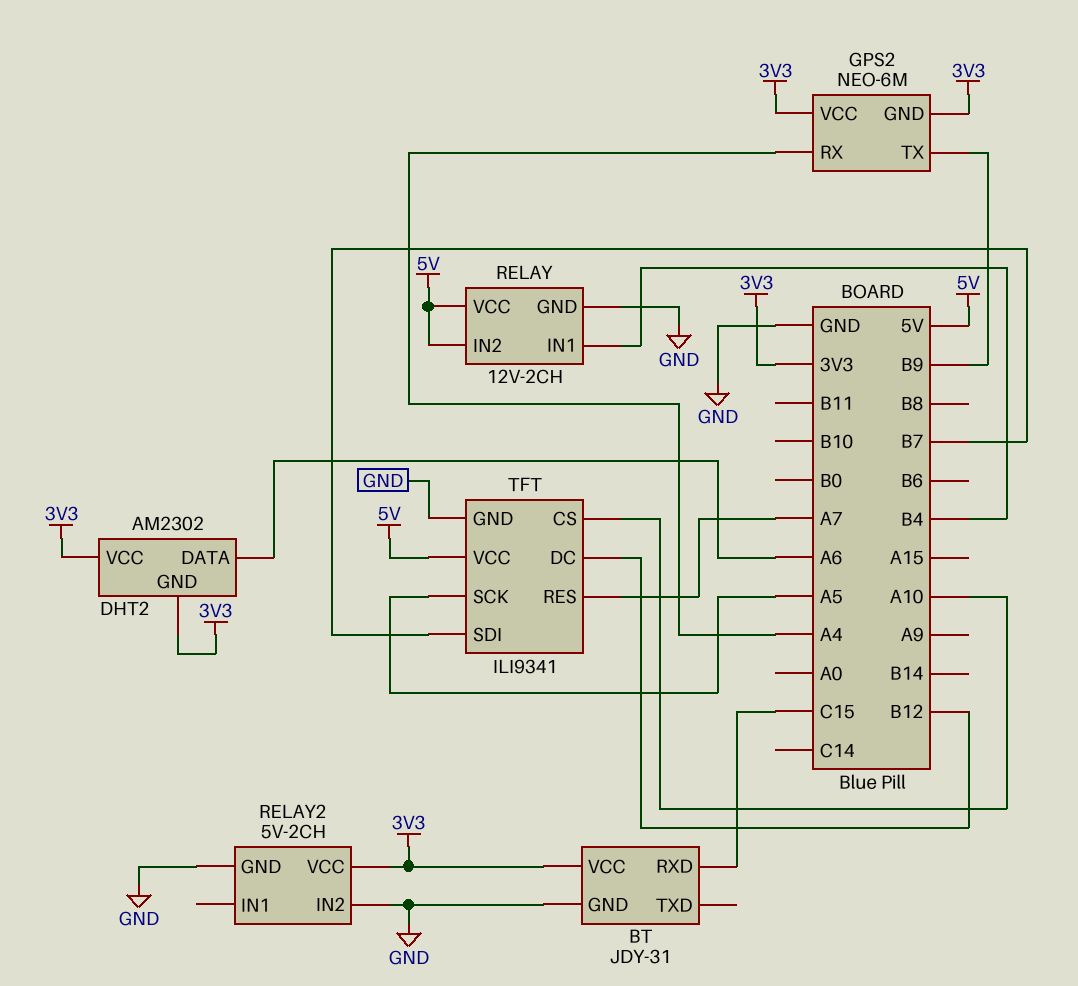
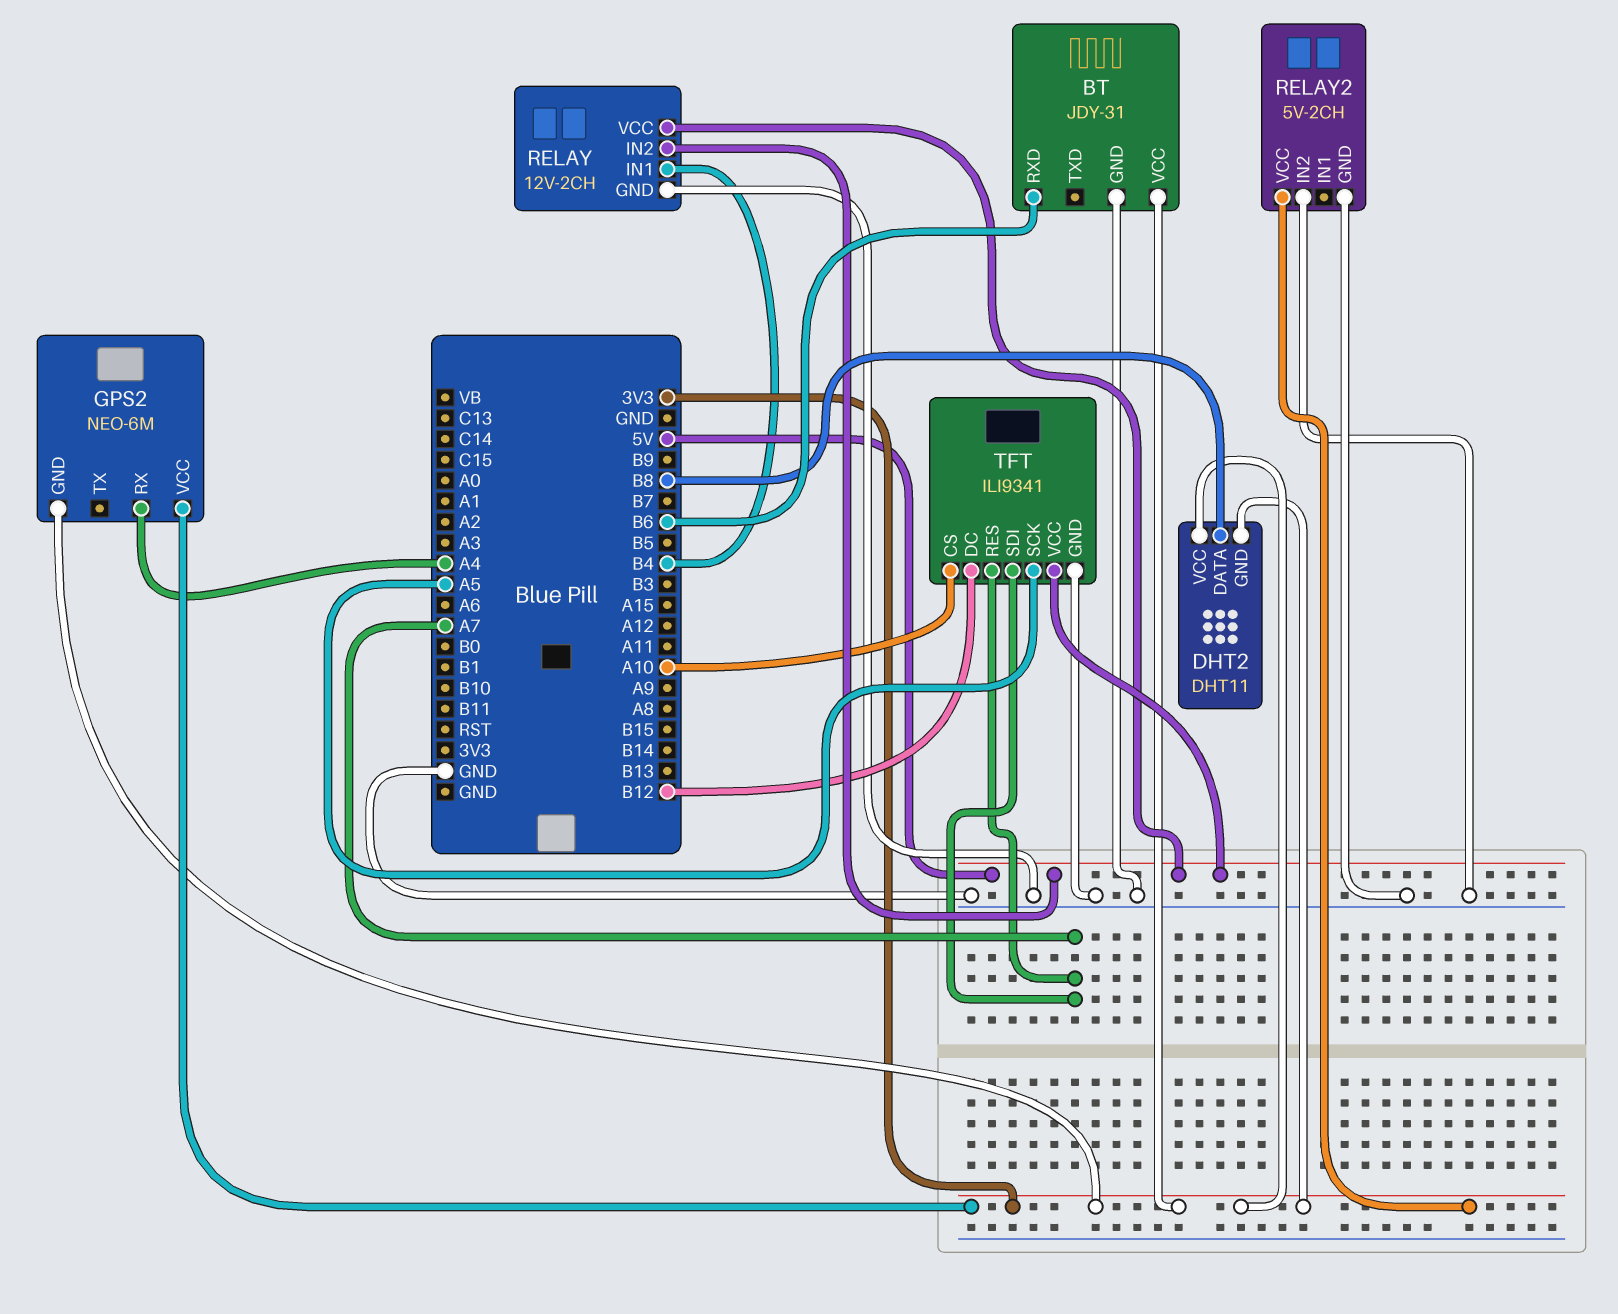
BT pin RXD: C15 -> B6
DHT2: AM2302 -> DHT11
DHT2 pin DATA: A6 -> B8
GPS2 pin TX: B9 -> none
TFT pin SDI: B7 -> A7

